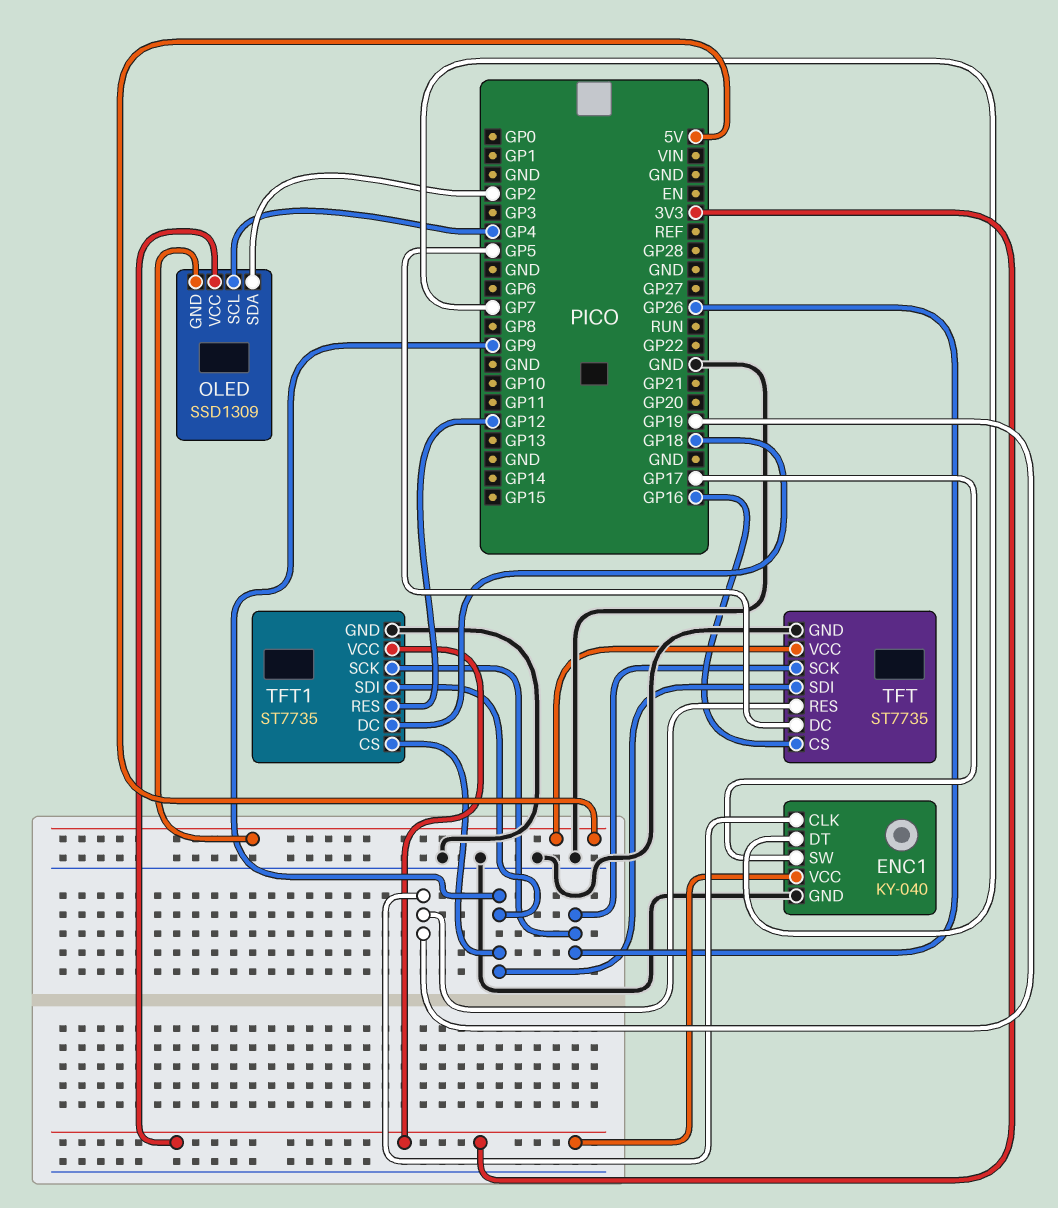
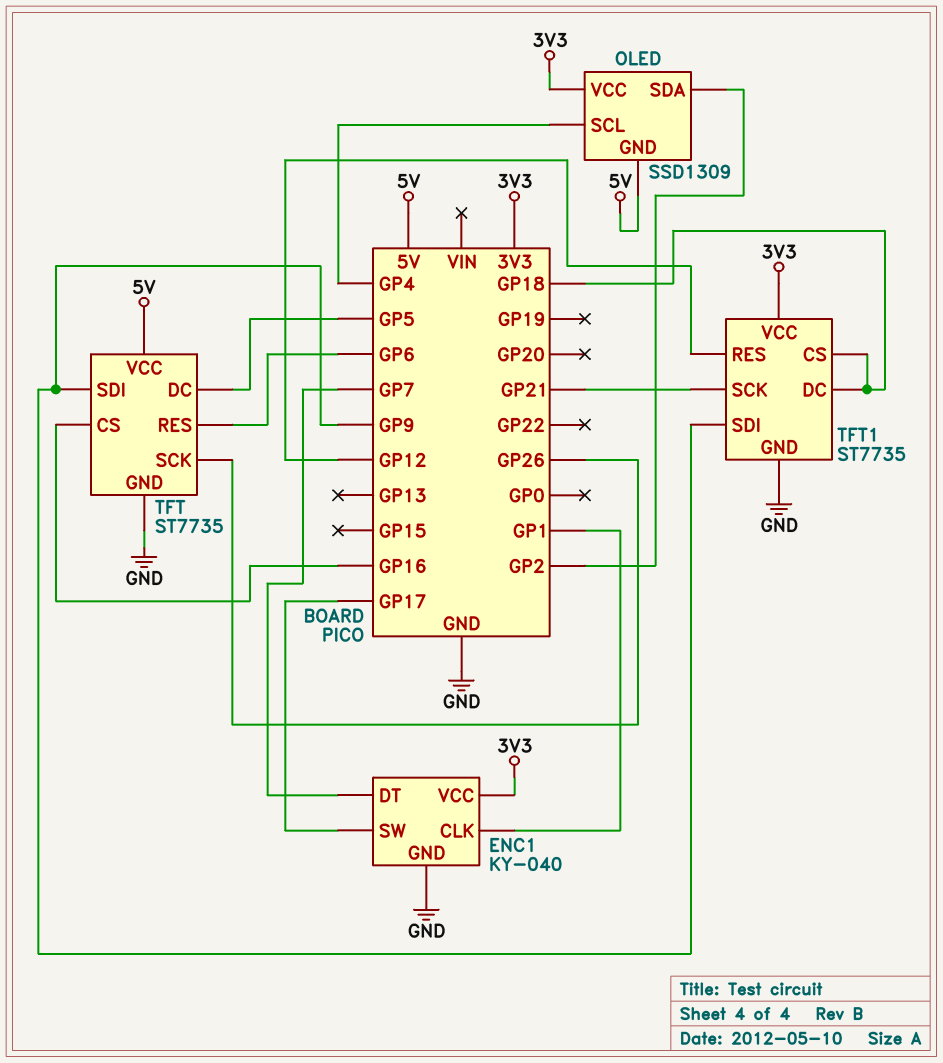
ENC1 pin CLK: GP19 -> GP1
TFT pin RES: GP19 -> GP6
TFT1 pin CS: GP9 -> GP18
TFT1 pin SCK: GP26 -> GP21

